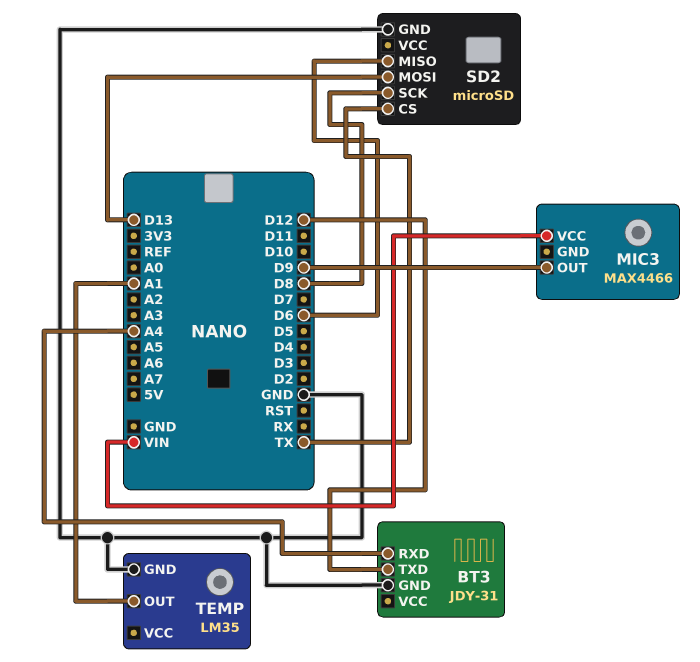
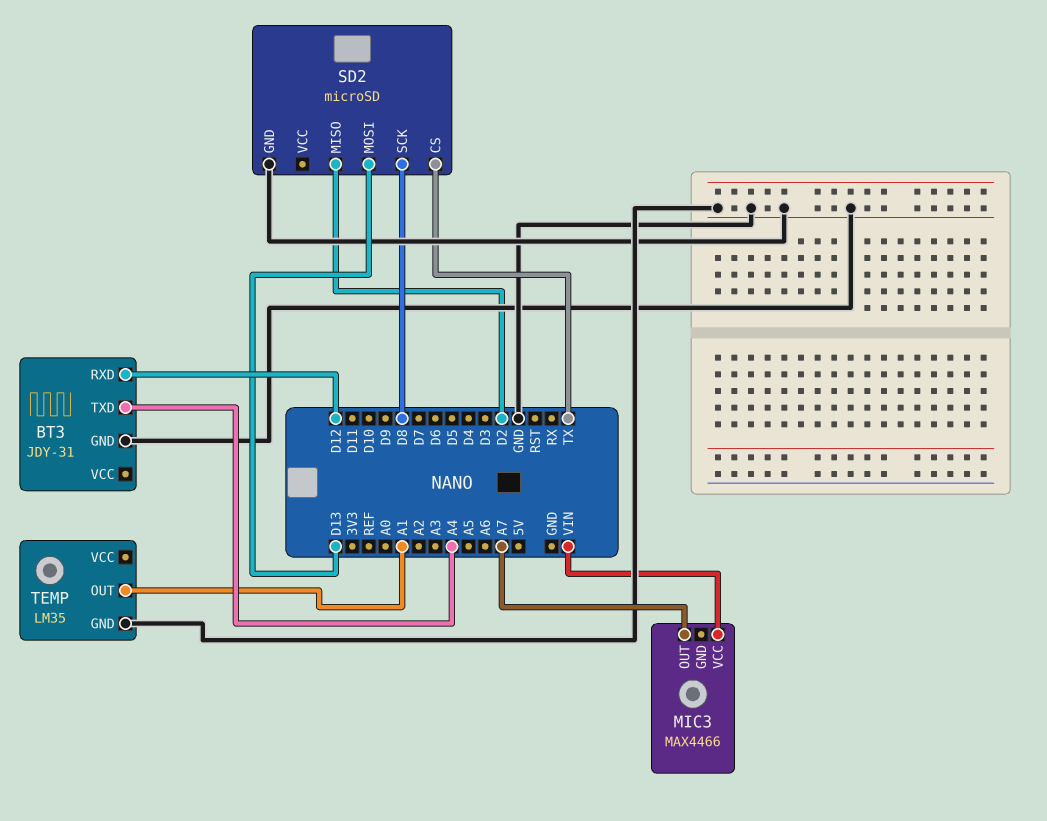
BT3 pin RXD: A4 -> D12
BT3 pin TXD: D12 -> A4
MIC3 pin OUT: D9 -> A7
SD2 pin MISO: D6 -> D2

